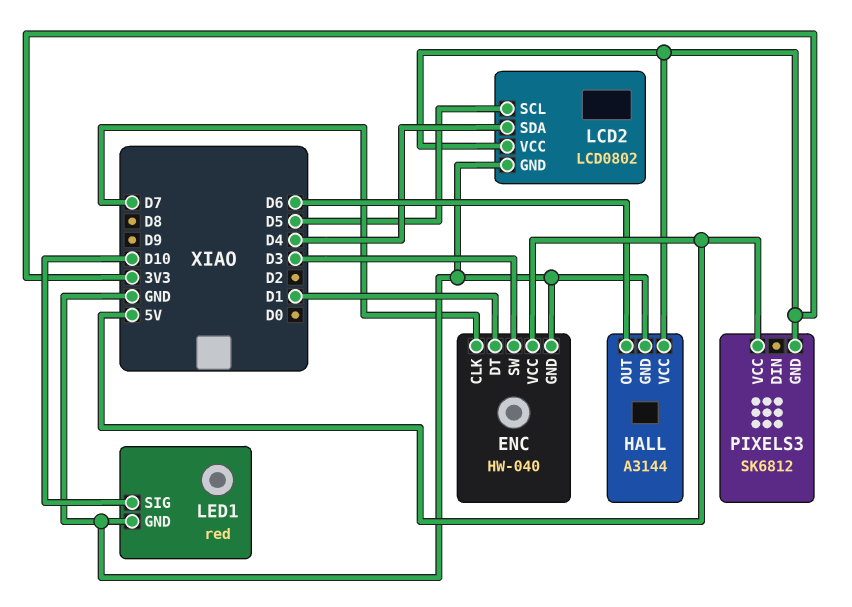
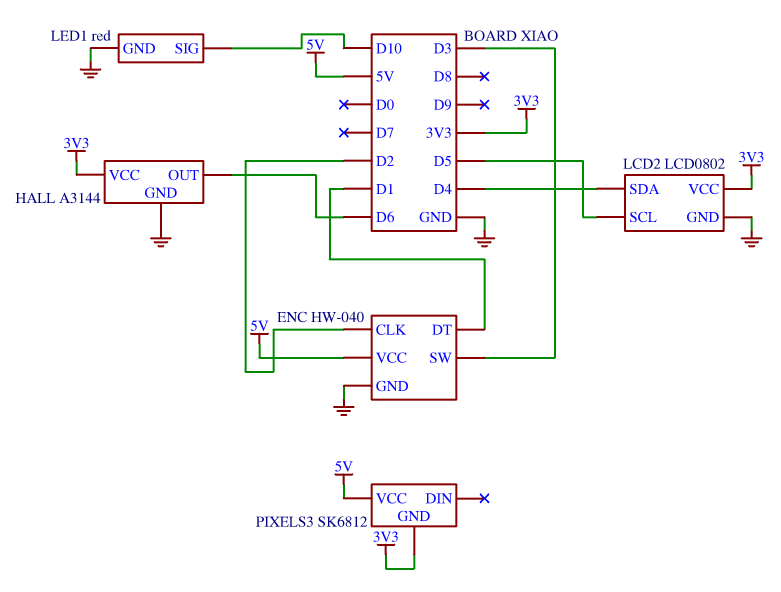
ENC pin CLK: D7 -> D2

